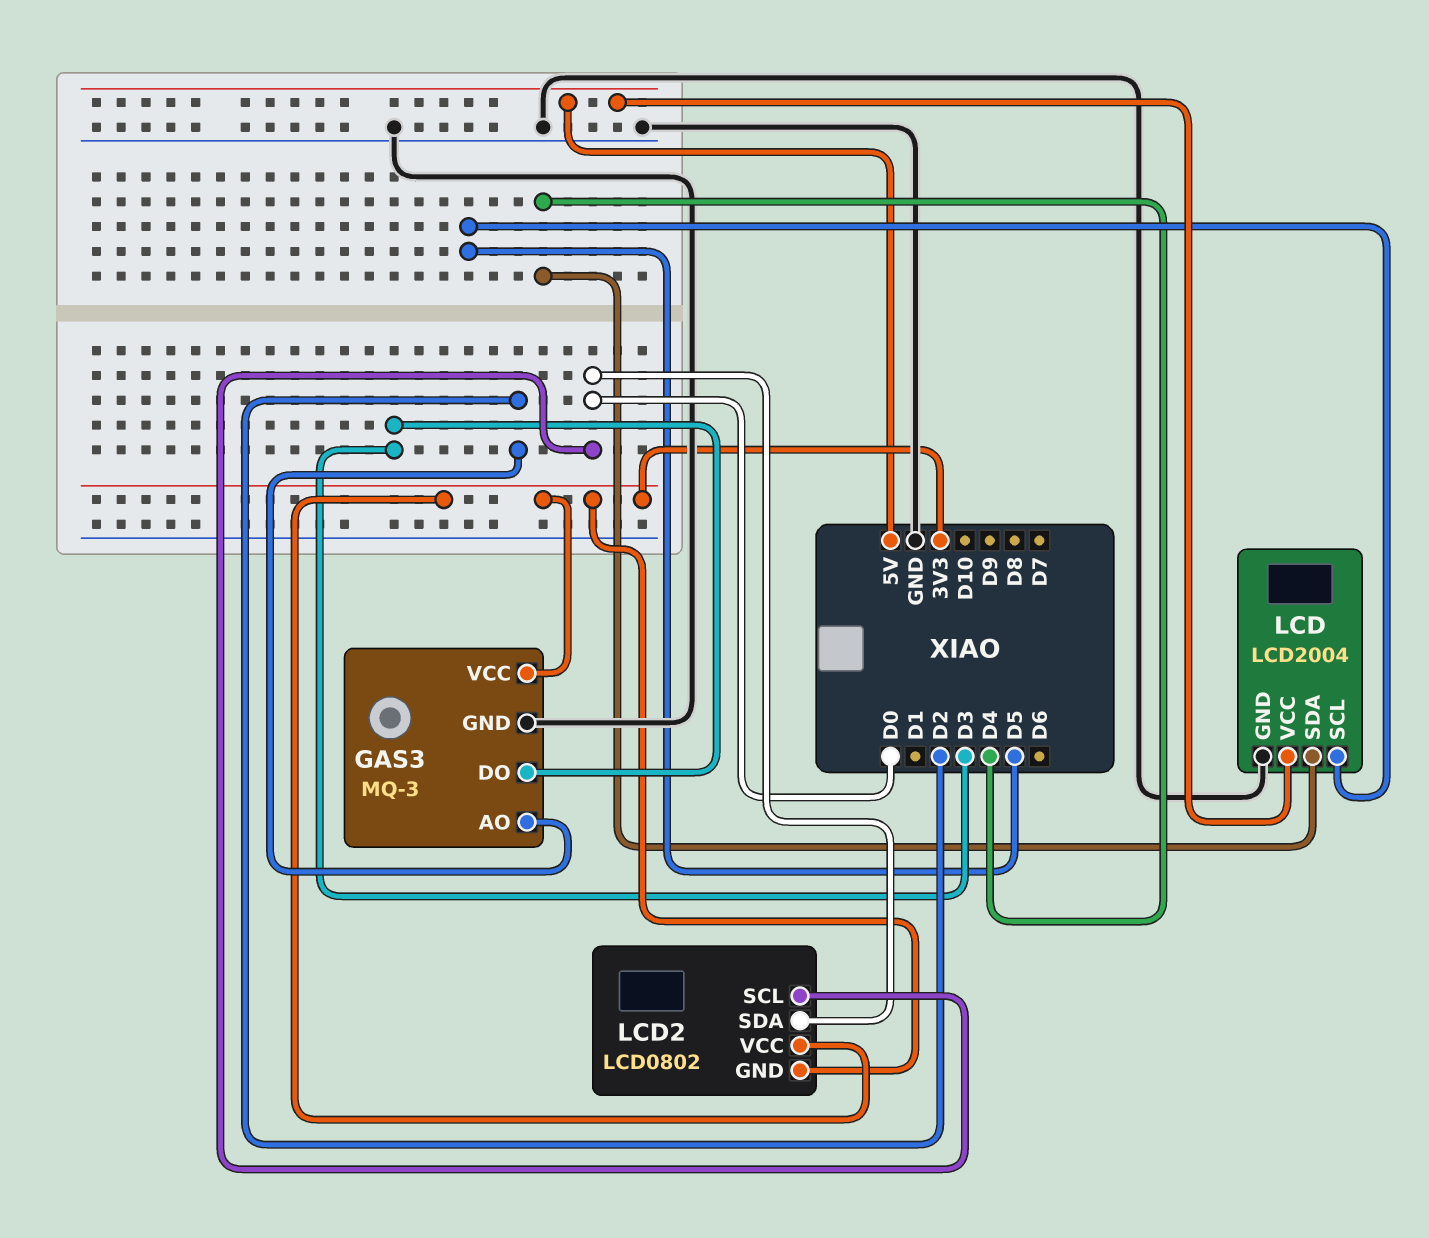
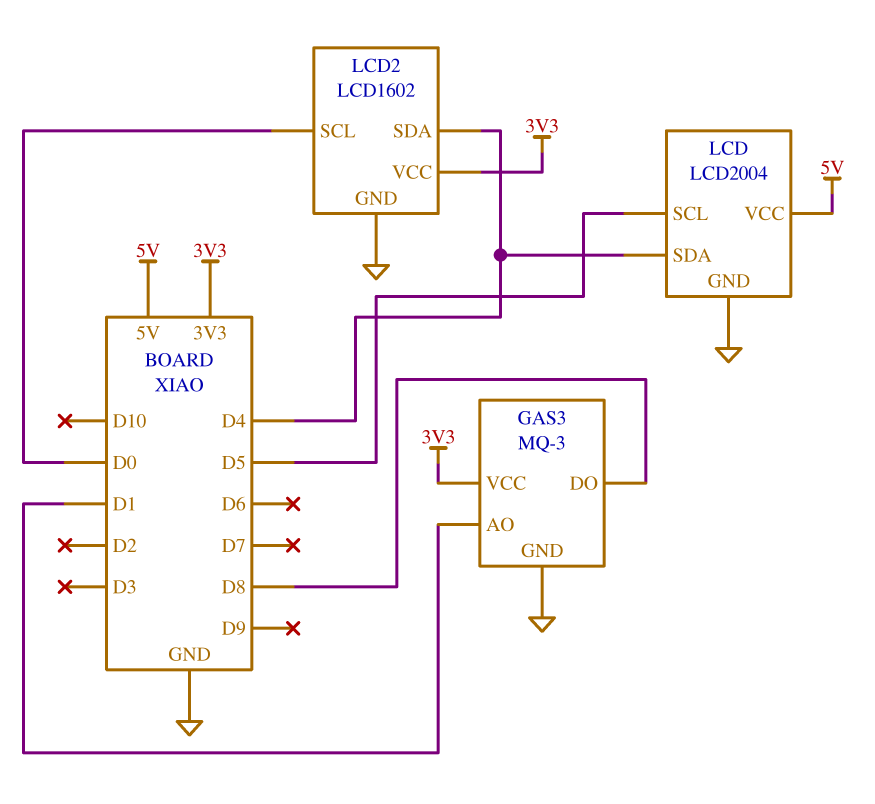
GAS3 pin AO: D2 -> D1
GAS3 pin DO: D3 -> D8
LCD2: LCD0802 -> LCD1602
LCD2 pin GND: 3V3 -> GND
LCD2 pin SDA: D0 -> D4

